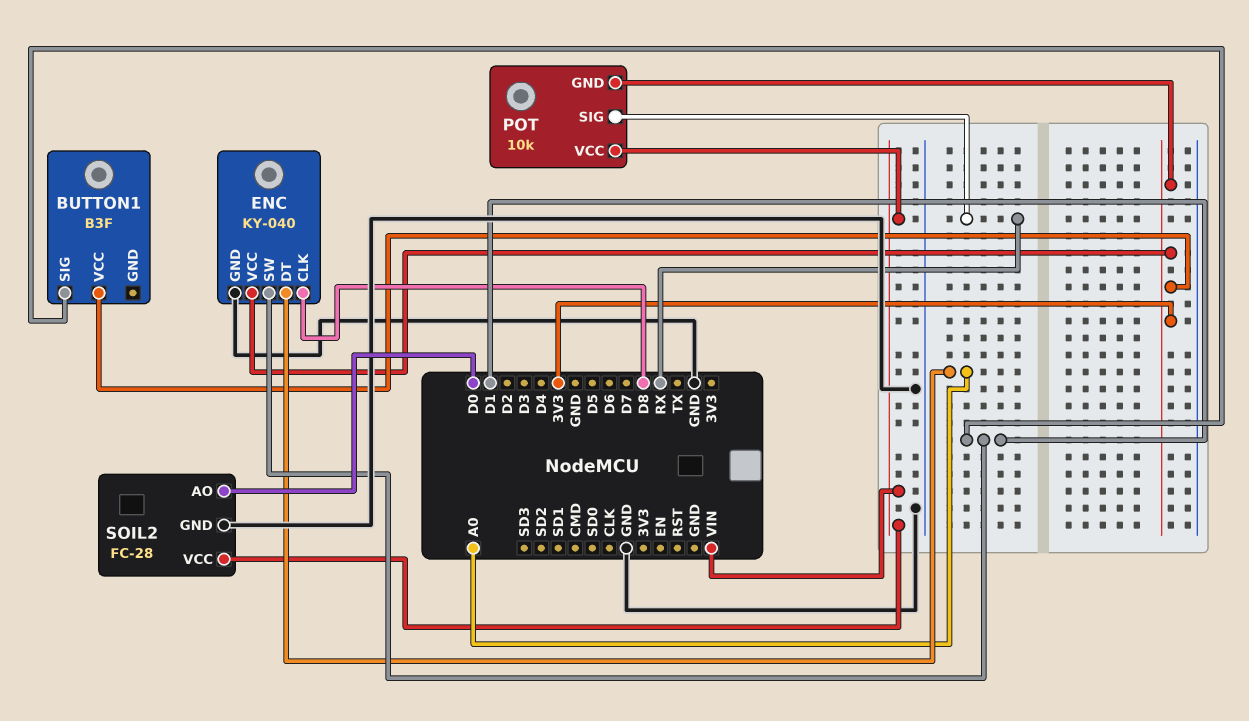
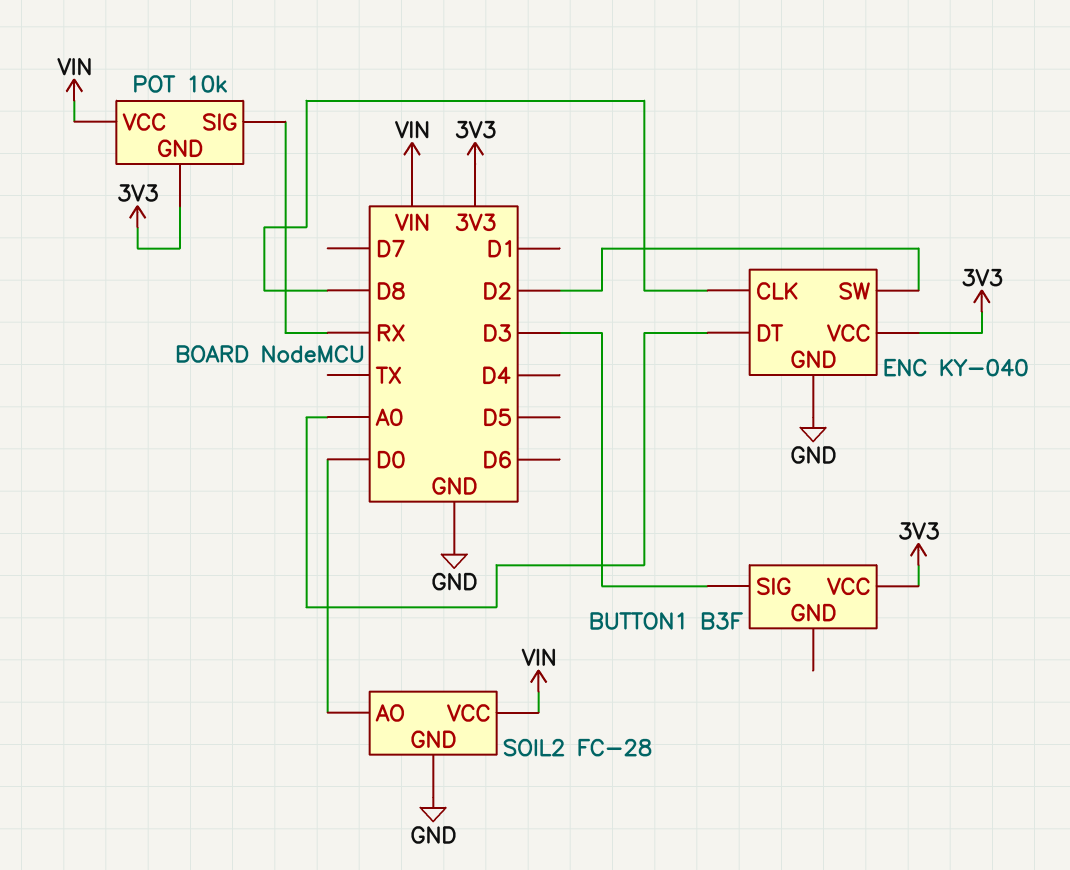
BUTTON1 pin SIG: D1 -> D3
ENC pin SW: D1 -> D2

